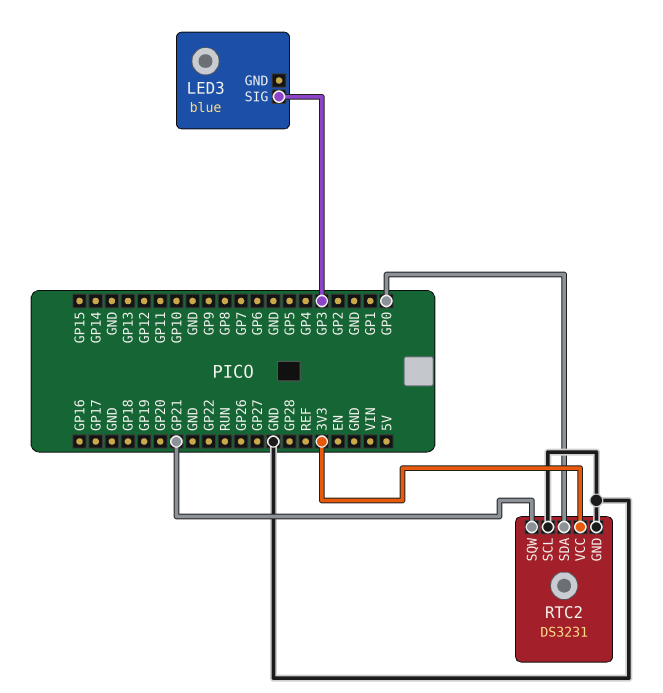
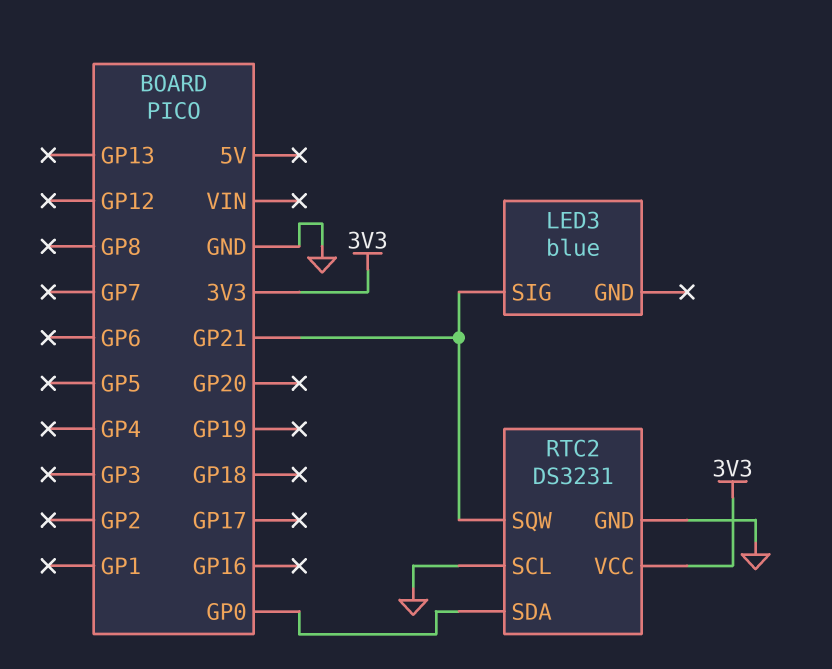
LED3 pin SIG: GP3 -> GP21

